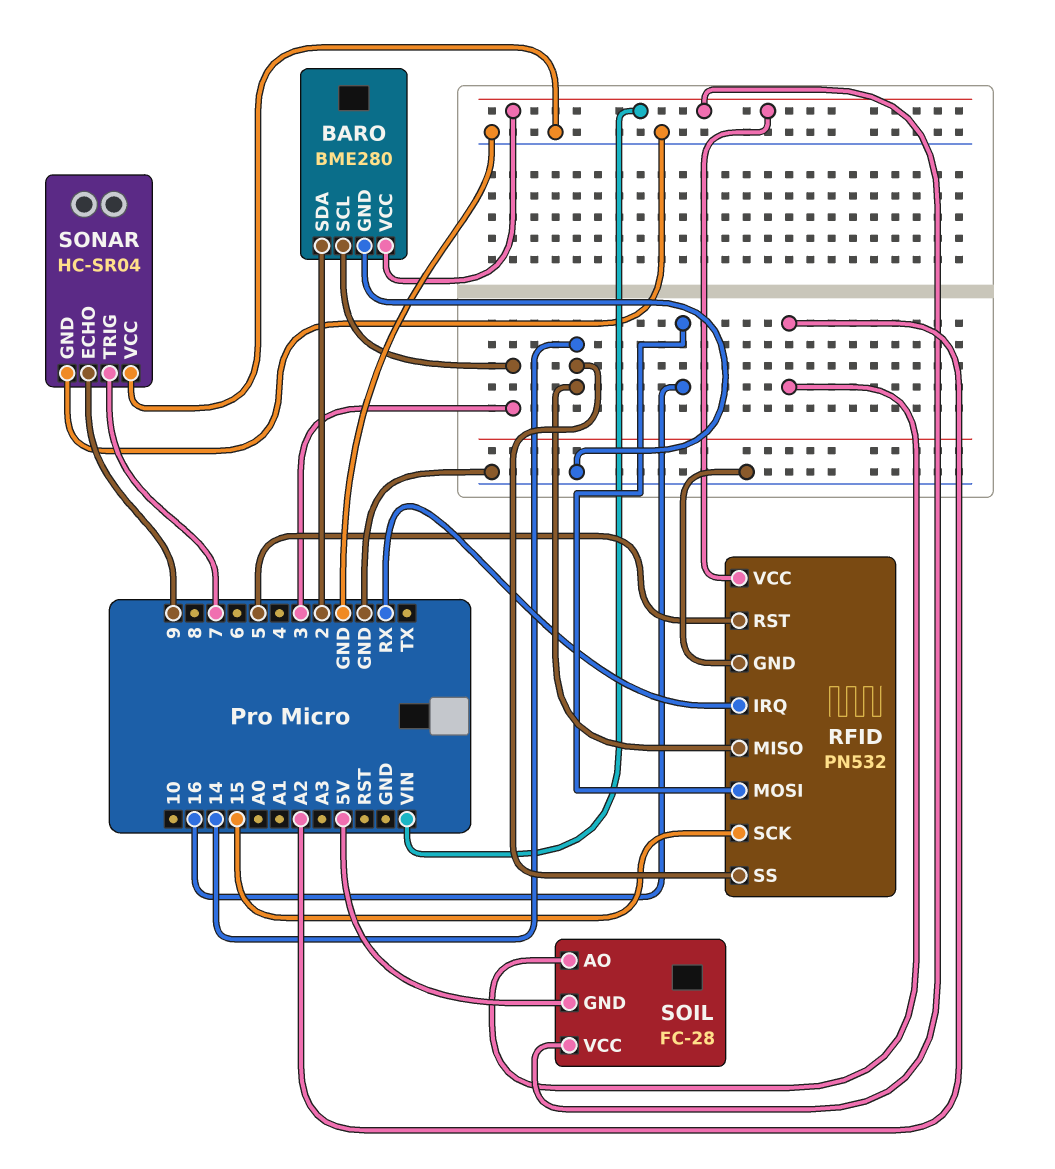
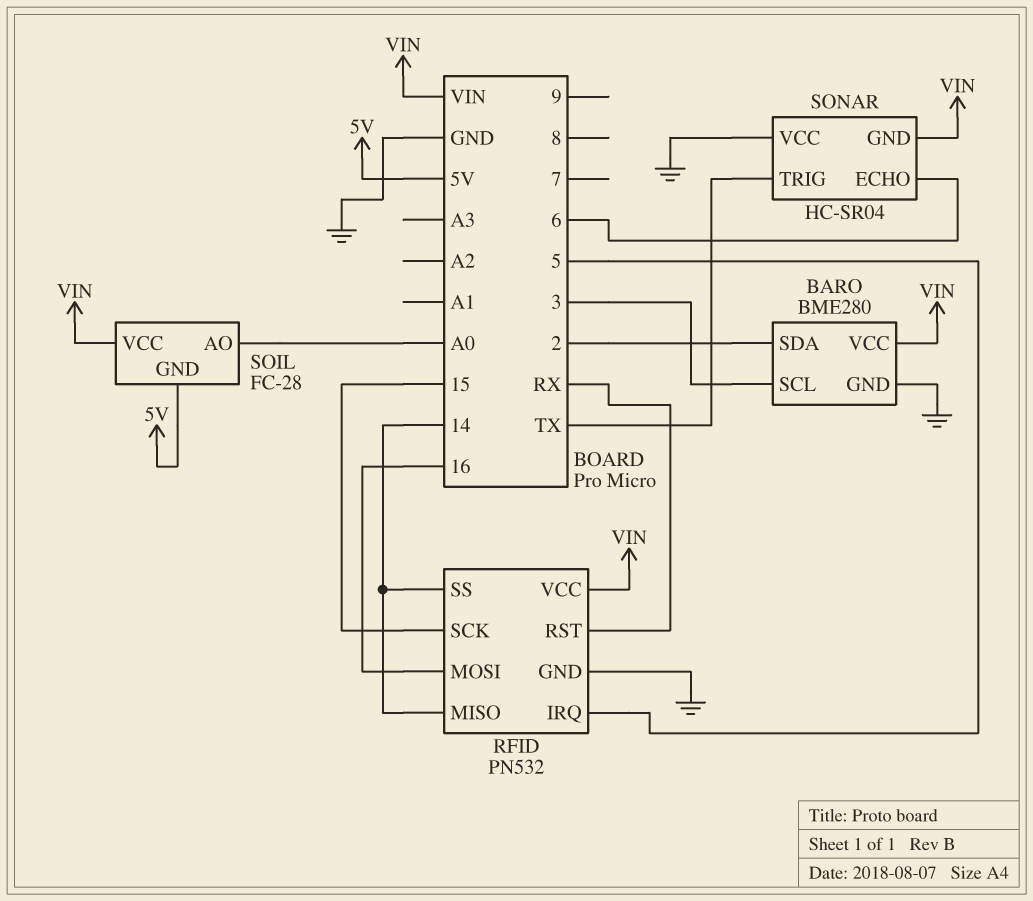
RFID pin IRQ: RX -> 5
RFID pin RST: 5 -> RX
SOIL pin AO: A2 -> A0
SONAR pin ECHO: 9 -> 6
SONAR pin GND: GND -> VIN
SONAR pin TRIG: 7 -> TX

